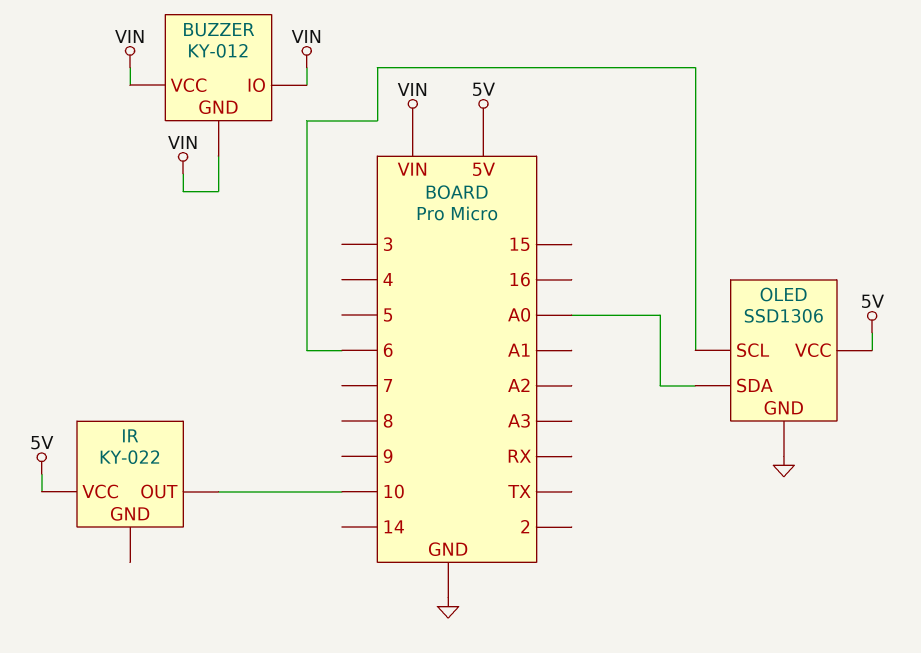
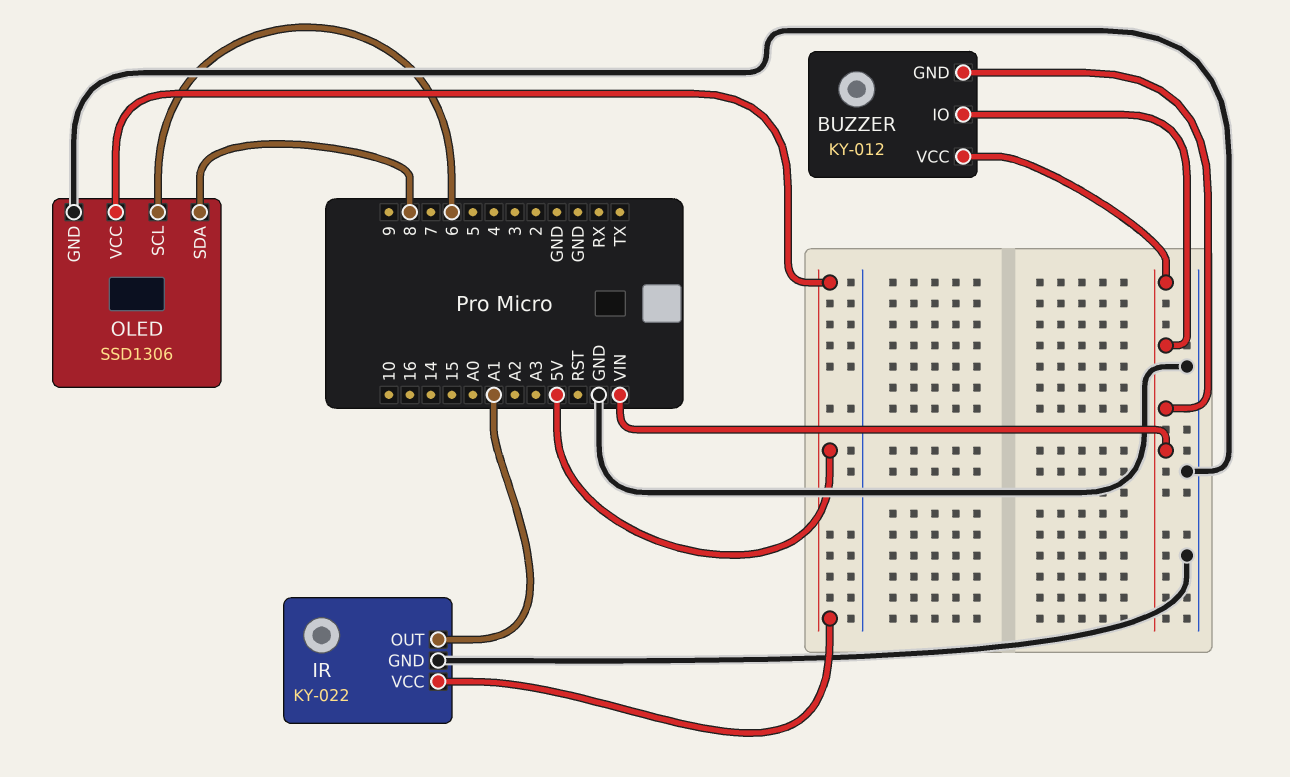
IR pin GND: none -> GND
IR pin OUT: 10 -> A1
OLED pin SDA: A0 -> 8

